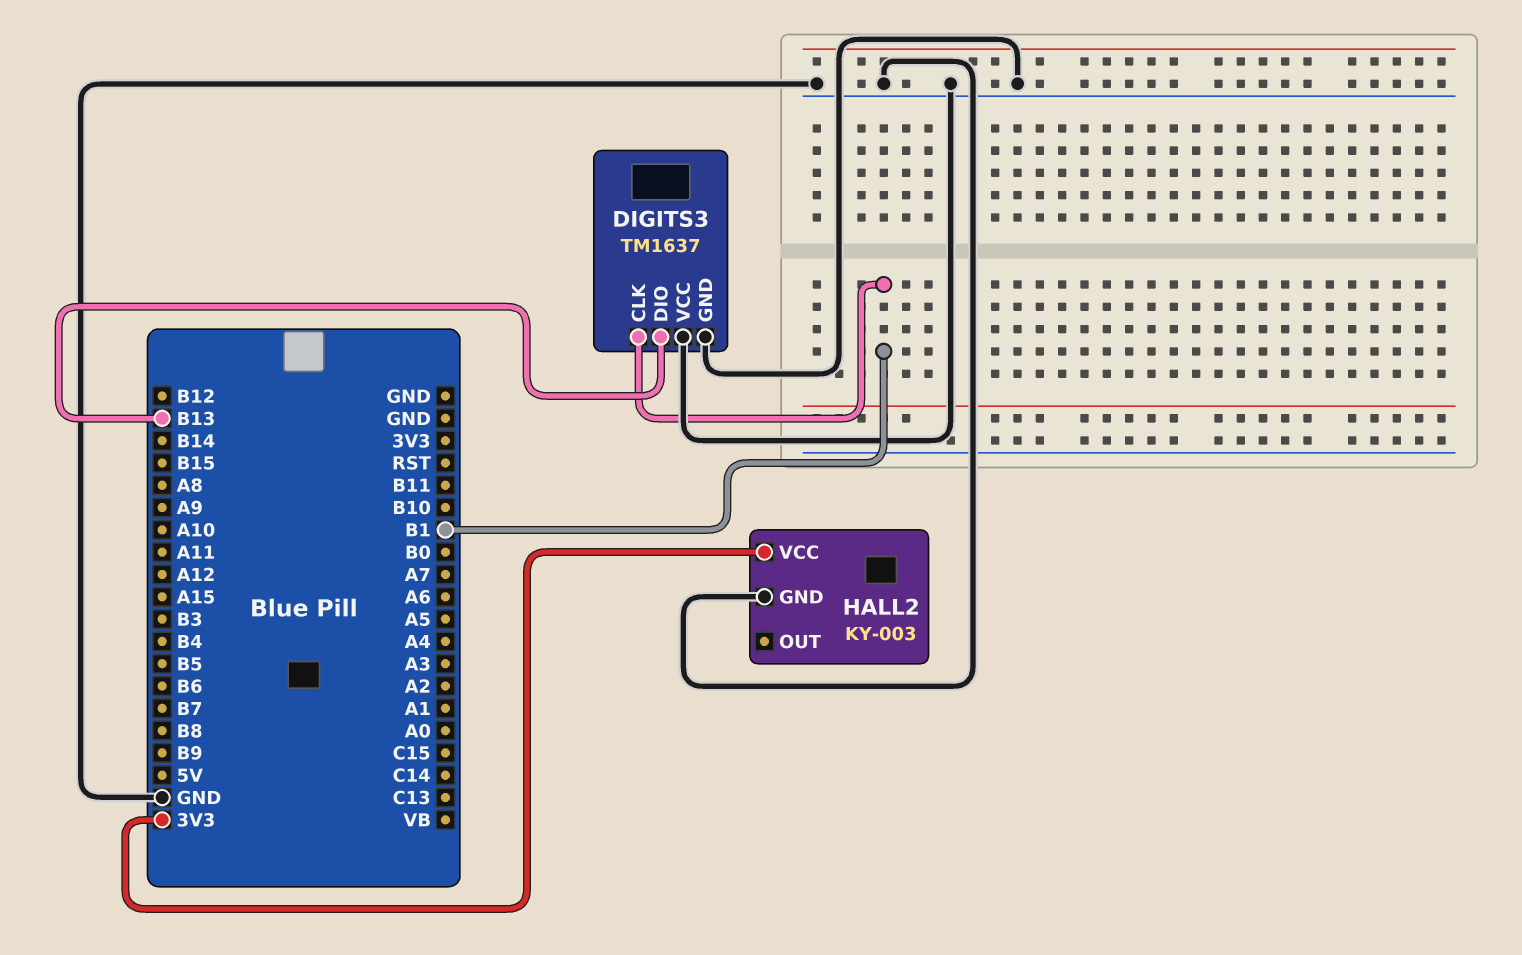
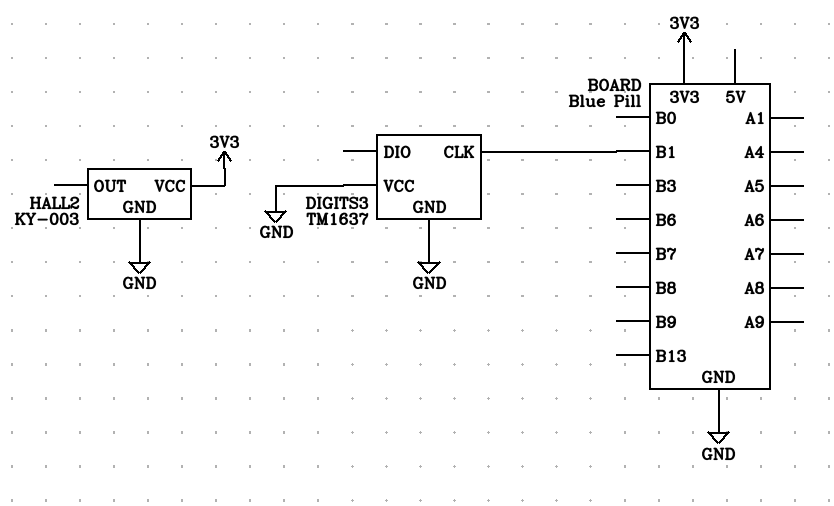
DIGITS3 pin DIO: B13 -> none

